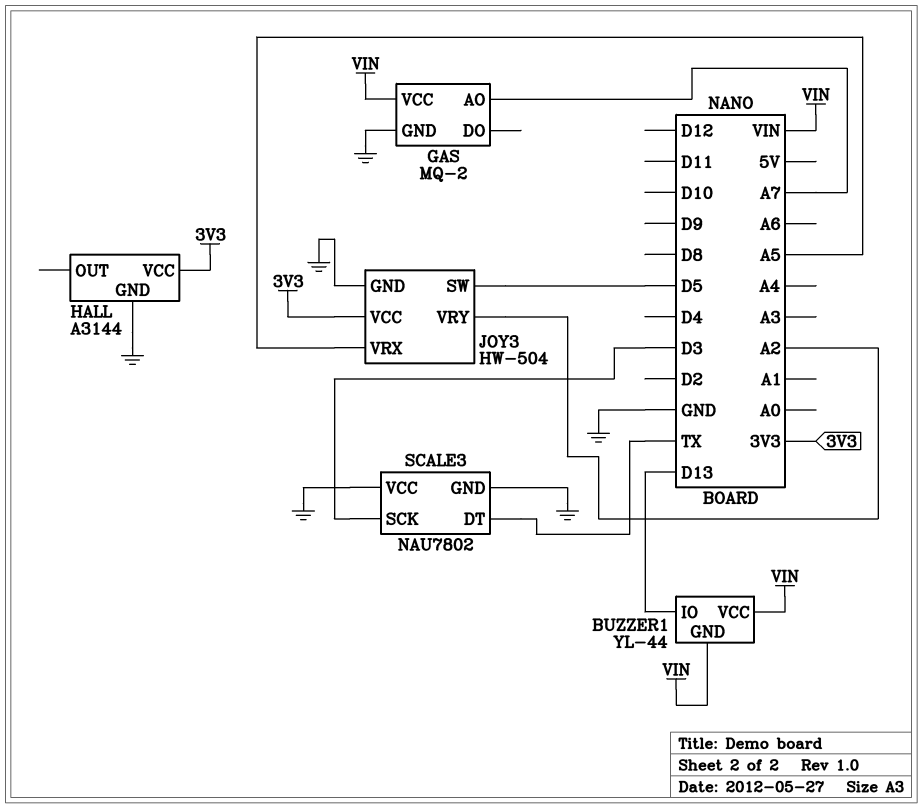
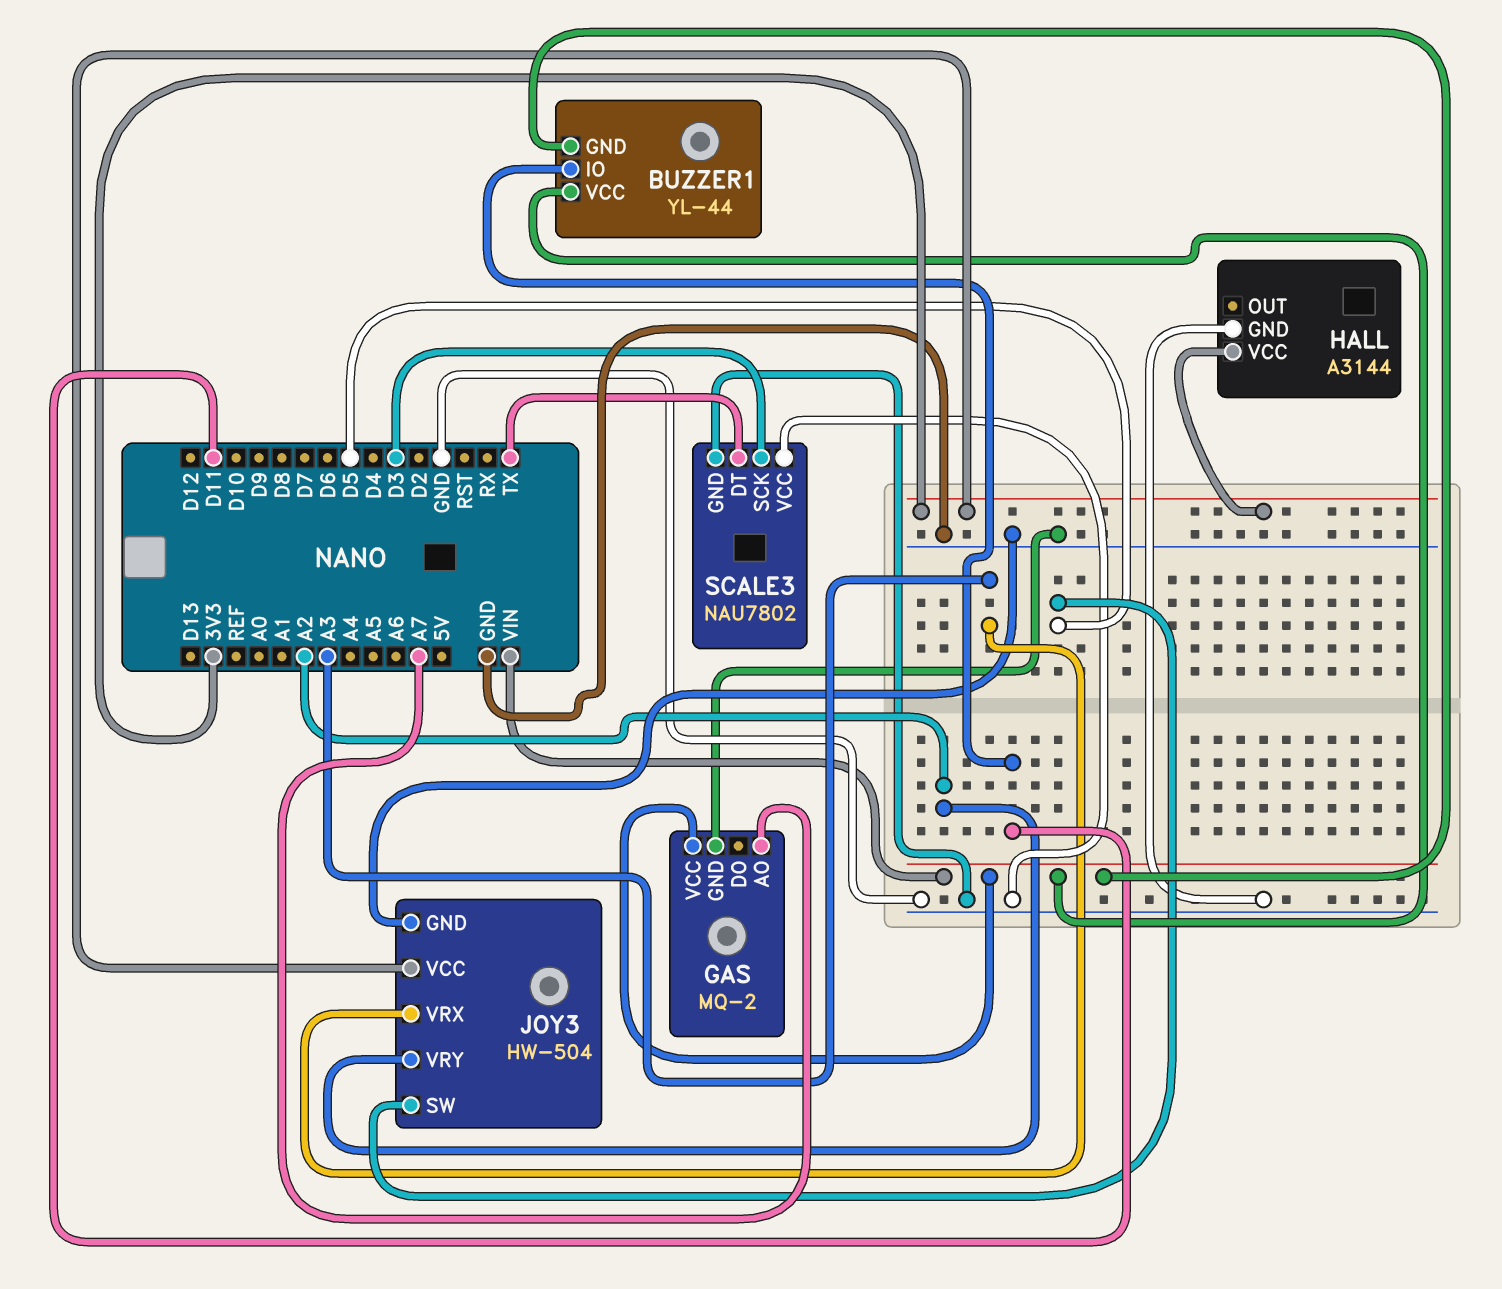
BUZZER1 pin IO: D13 -> D11
JOY3 pin VRX: A5 -> A3

